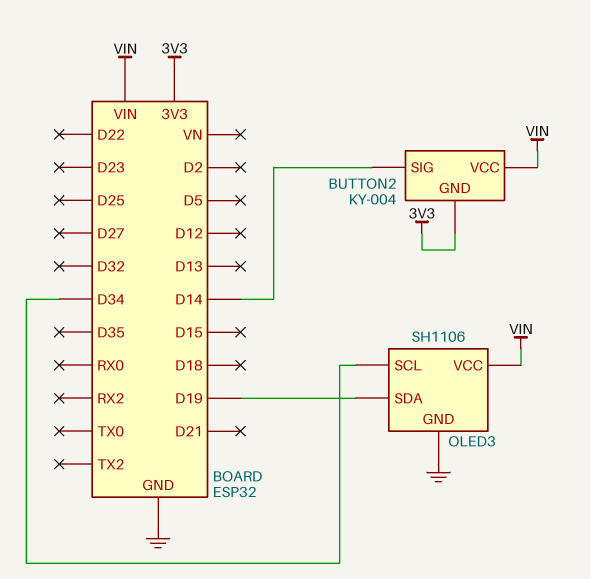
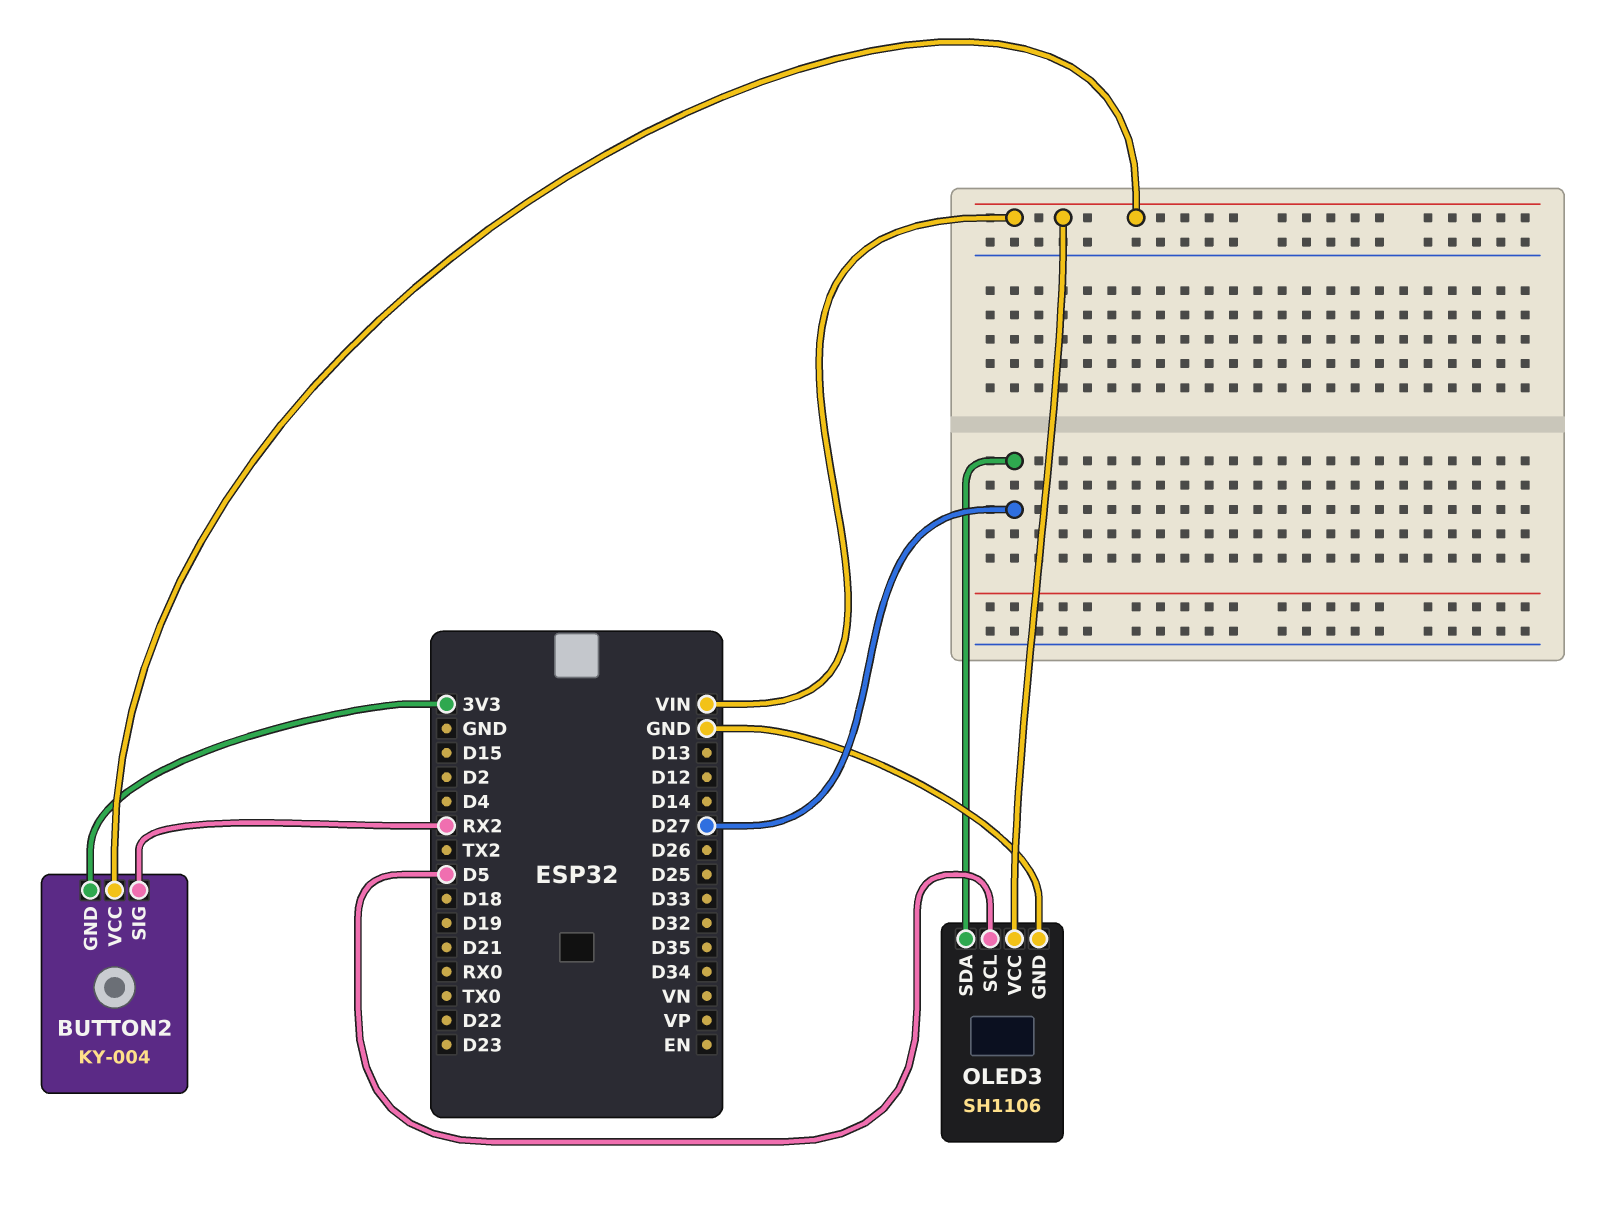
BUTTON2 pin SIG: D14 -> RX2
OLED3 pin SCL: D34 -> D5
OLED3 pin SDA: D19 -> D27

